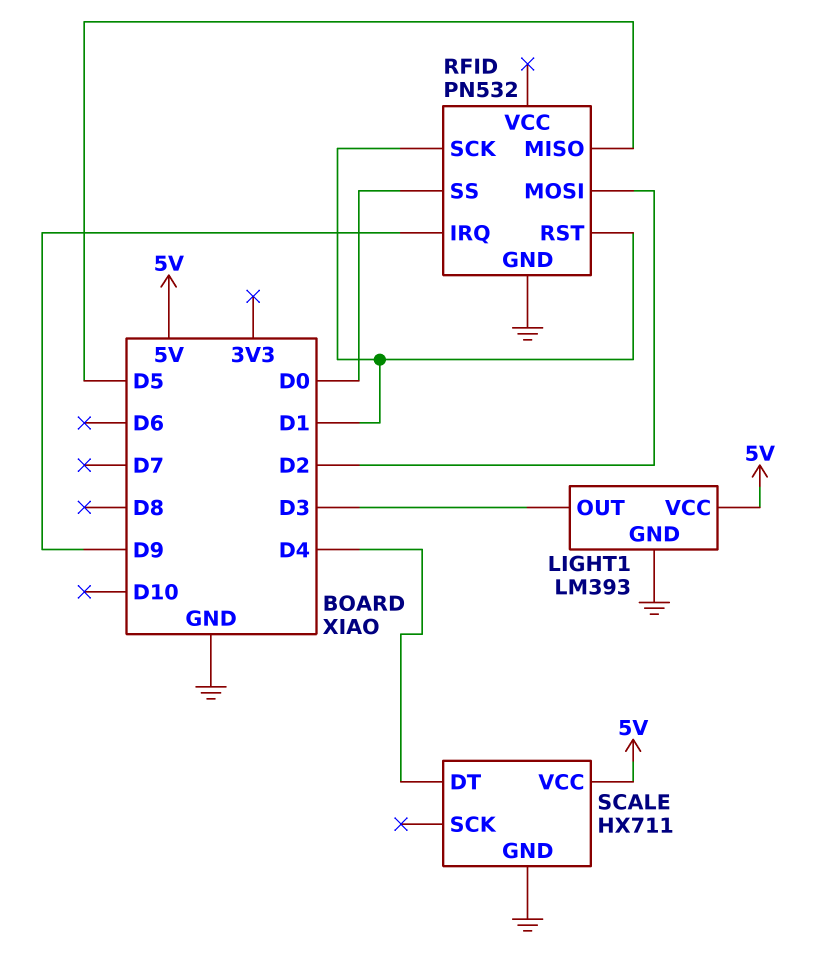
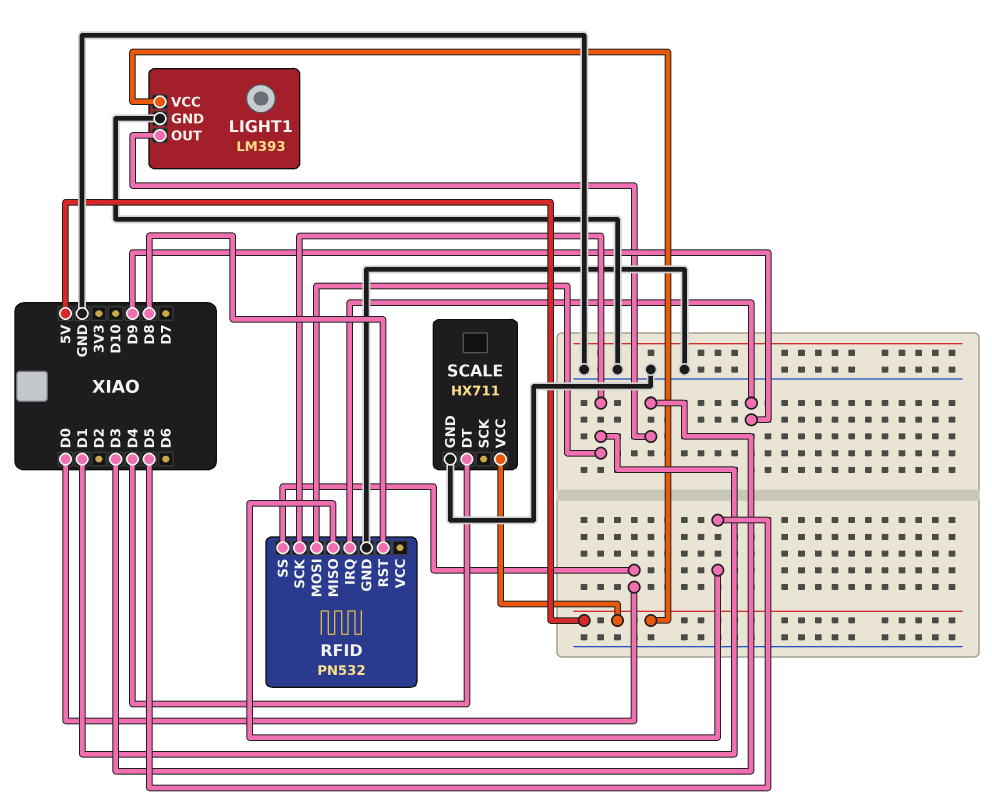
RFID pin MOSI: D2 -> D1
RFID pin RST: D1 -> D8

